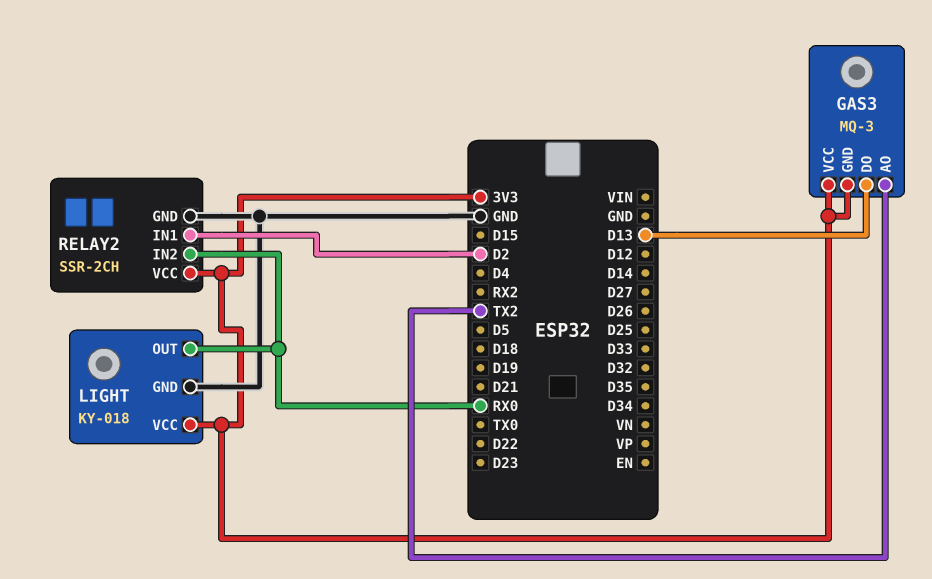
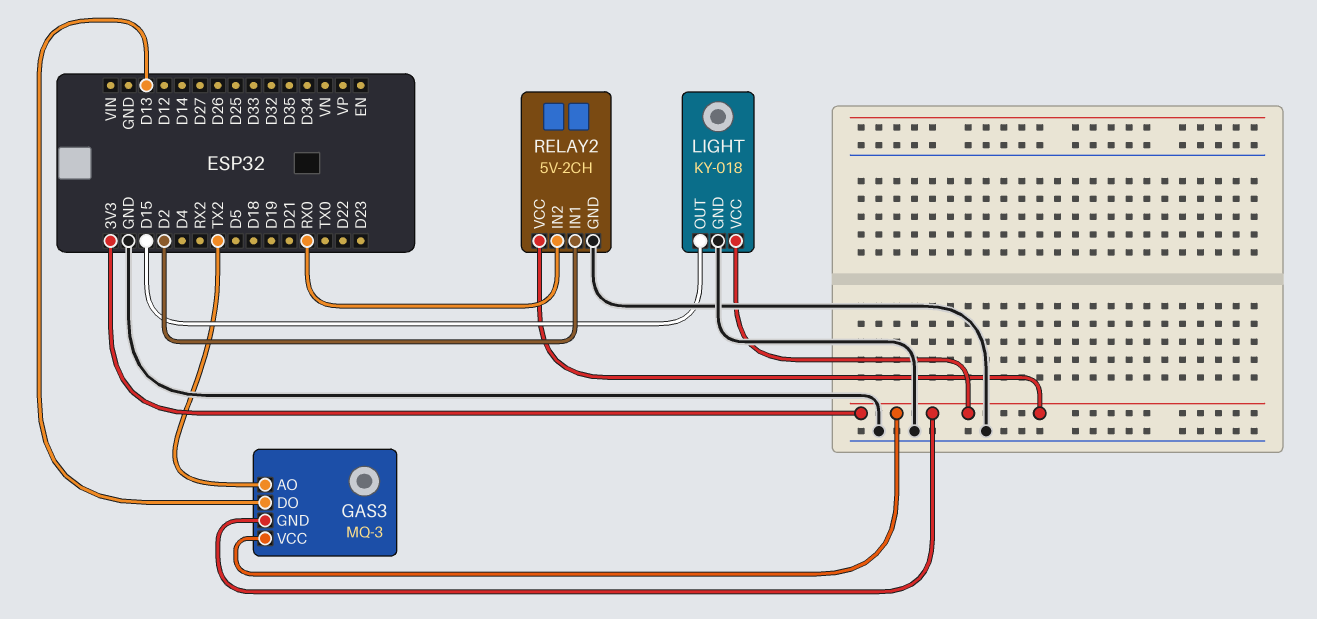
LIGHT pin OUT: RX0 -> D15
RELAY2: SSR-2CH -> 5V-2CH

